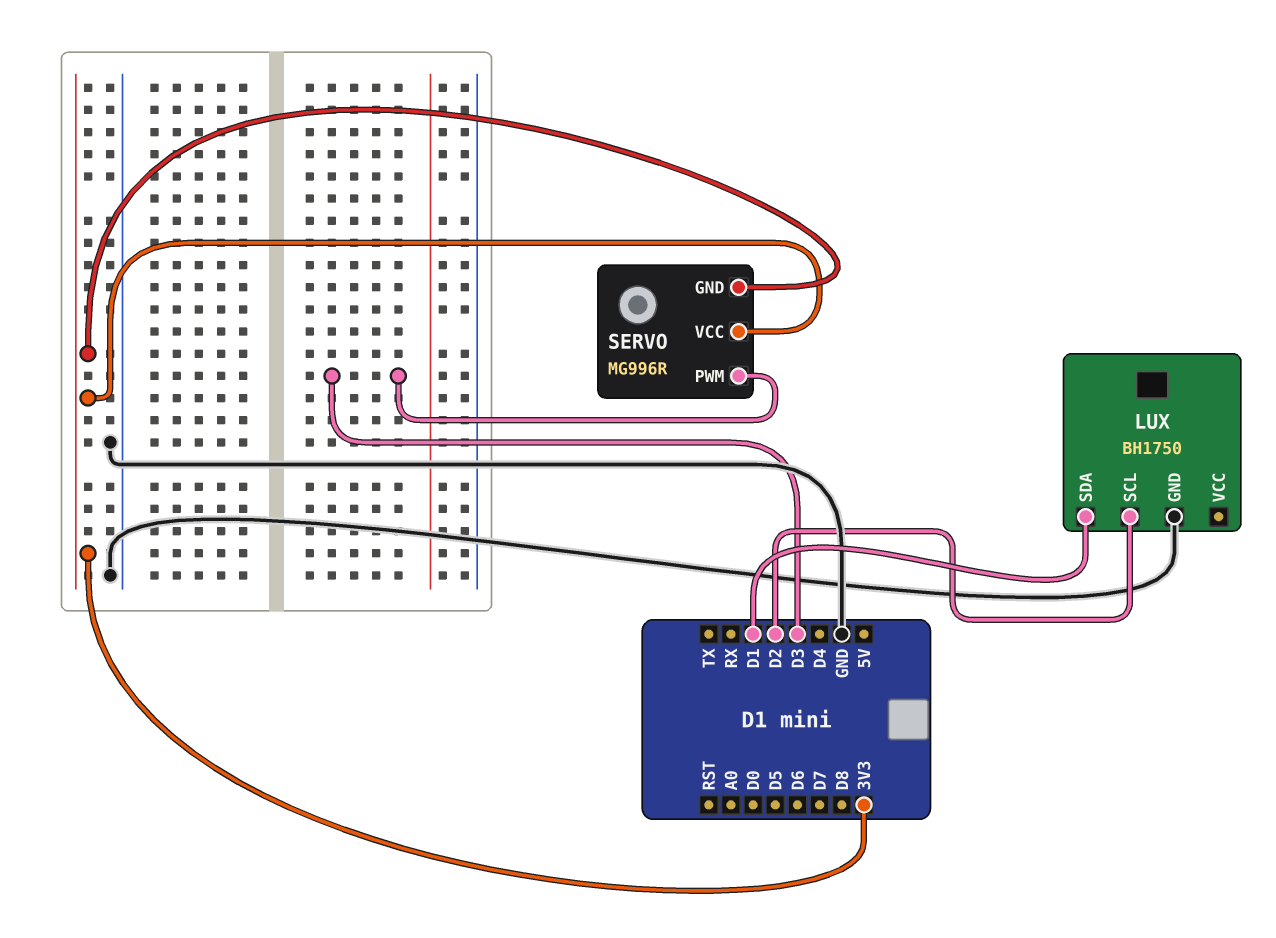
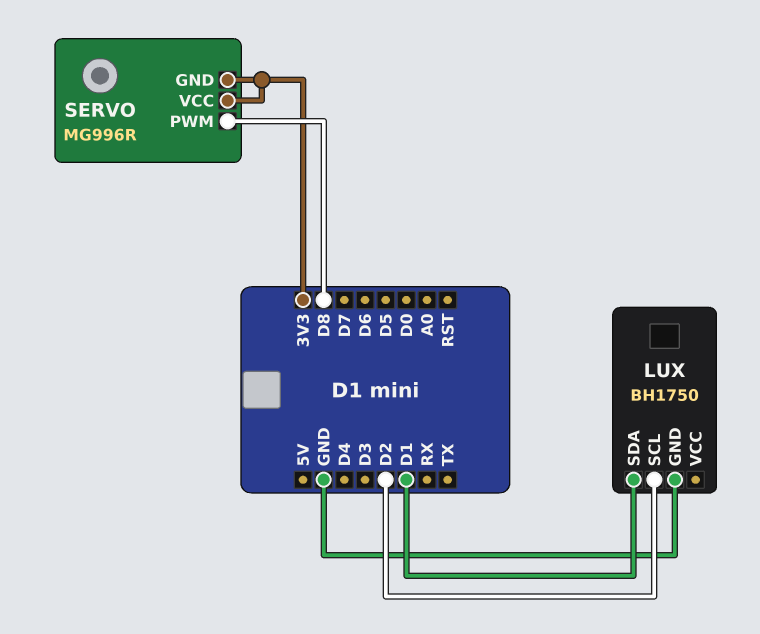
SERVO pin PWM: D3 -> D8

